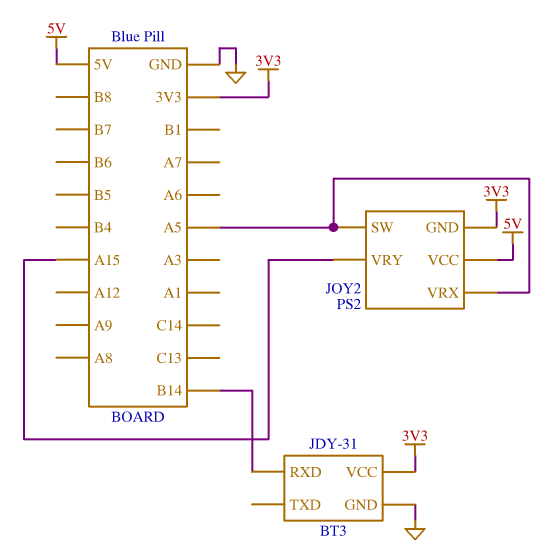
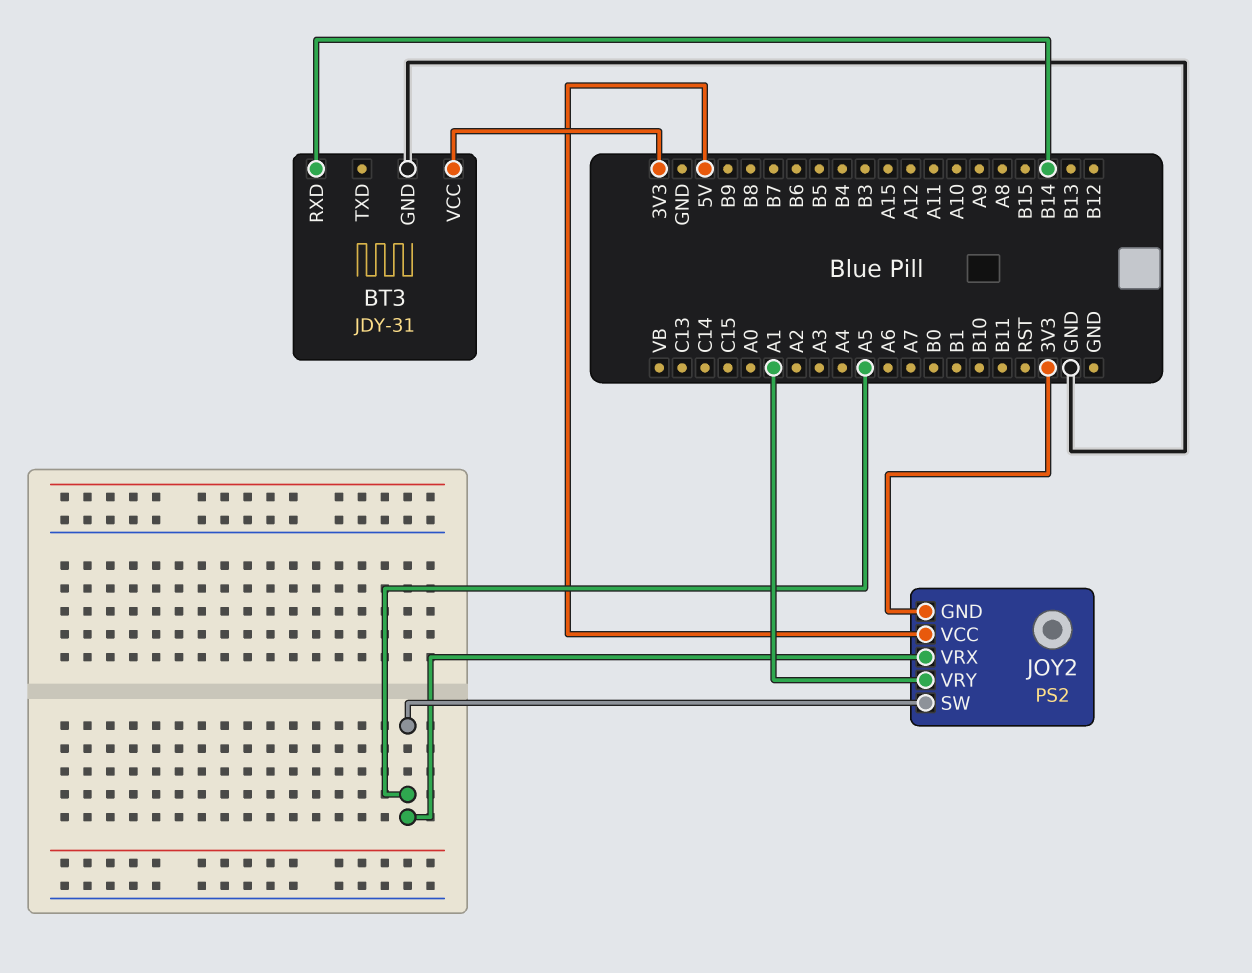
JOY2 pin VRY: A15 -> A1

